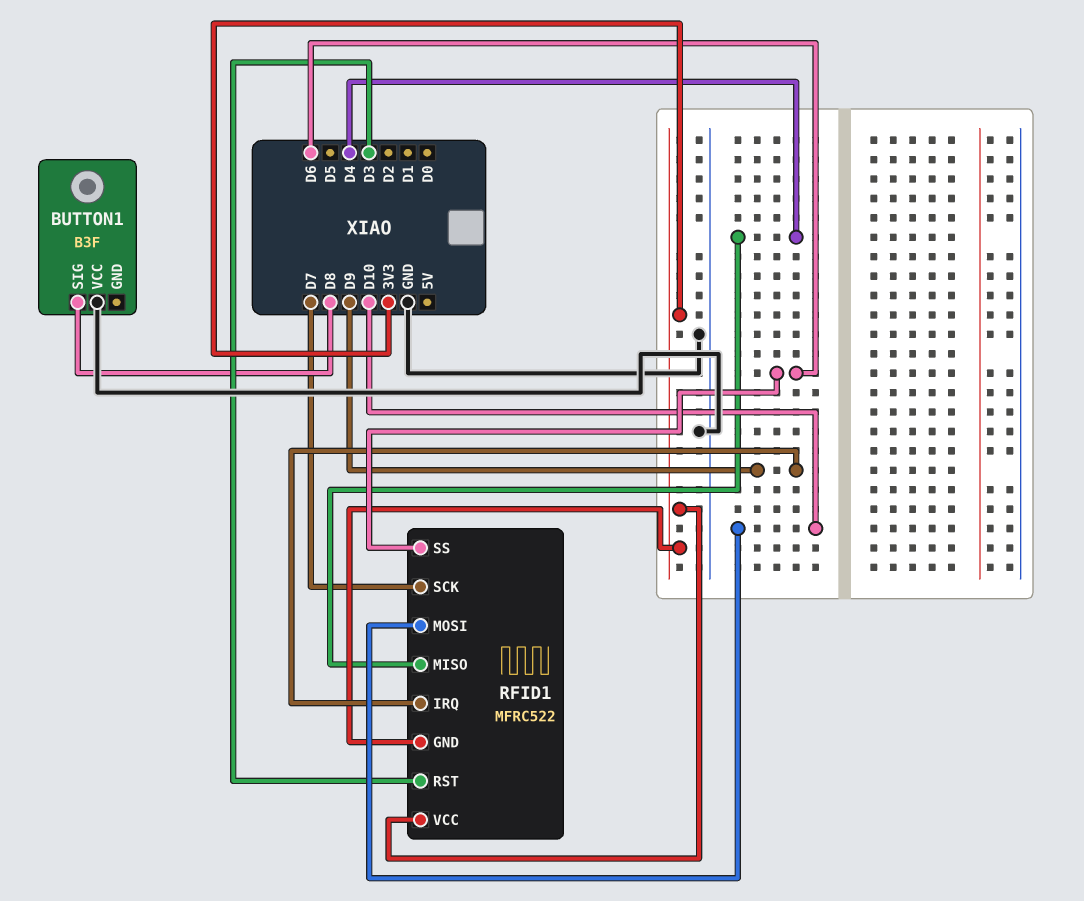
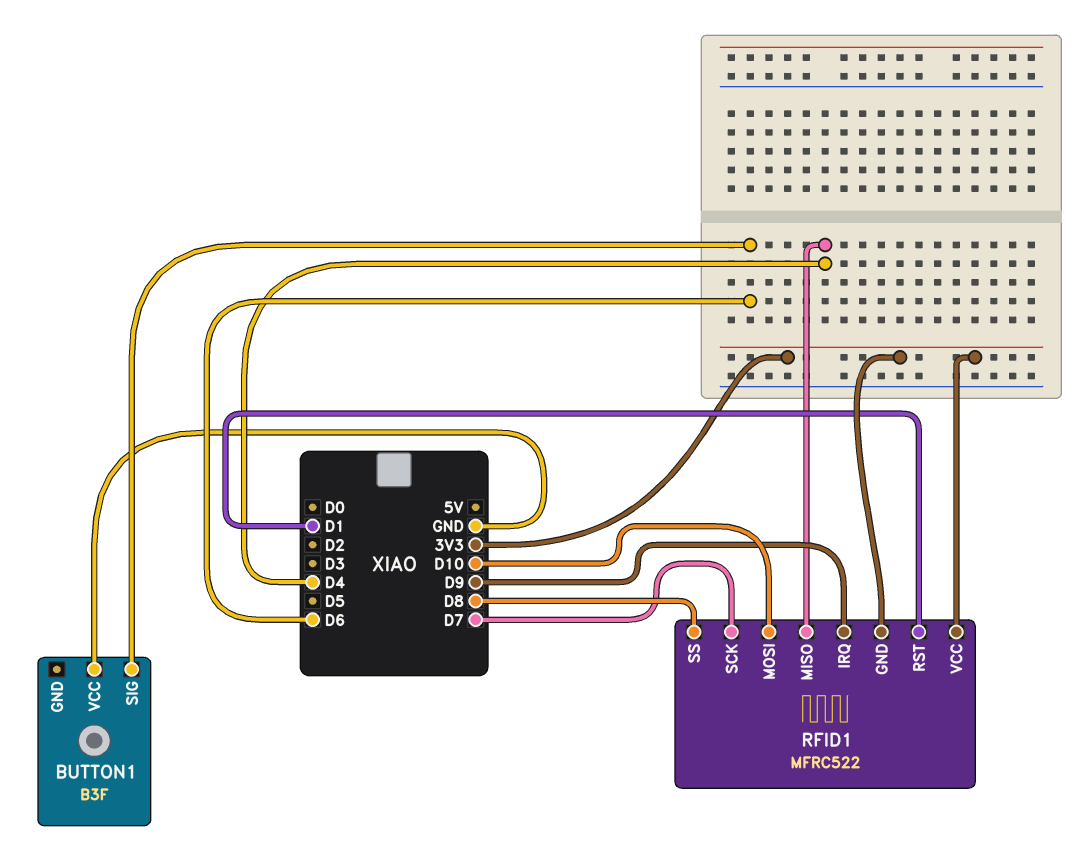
BUTTON1 pin SIG: D8 -> D6
RFID1 pin RST: D3 -> D1
RFID1 pin SS: D6 -> D8

